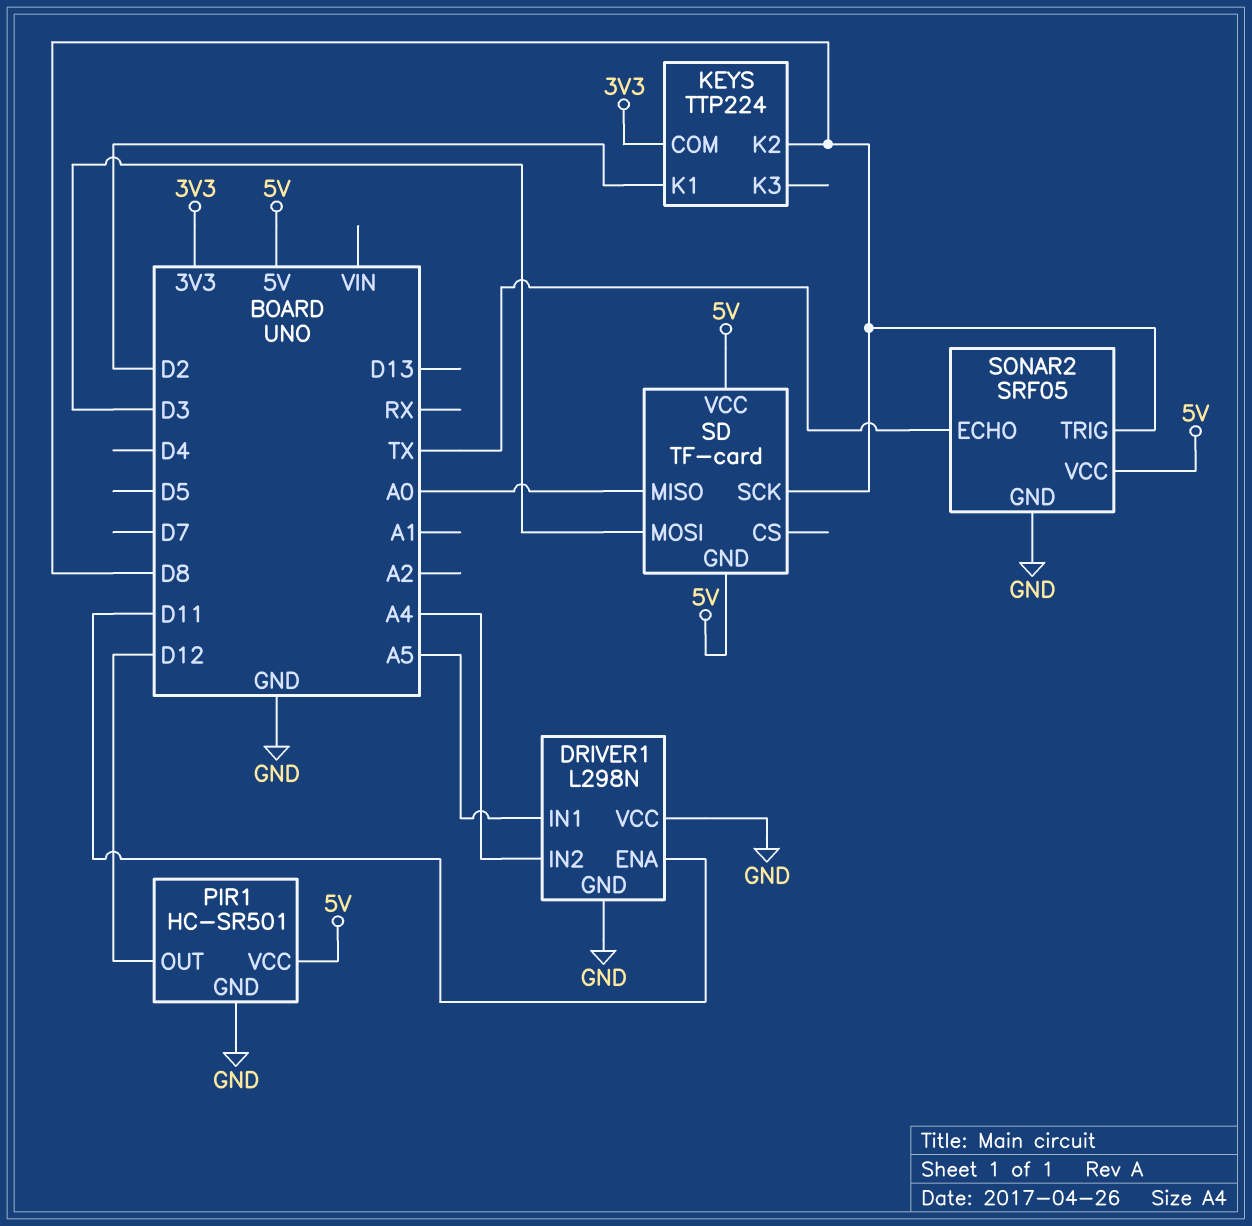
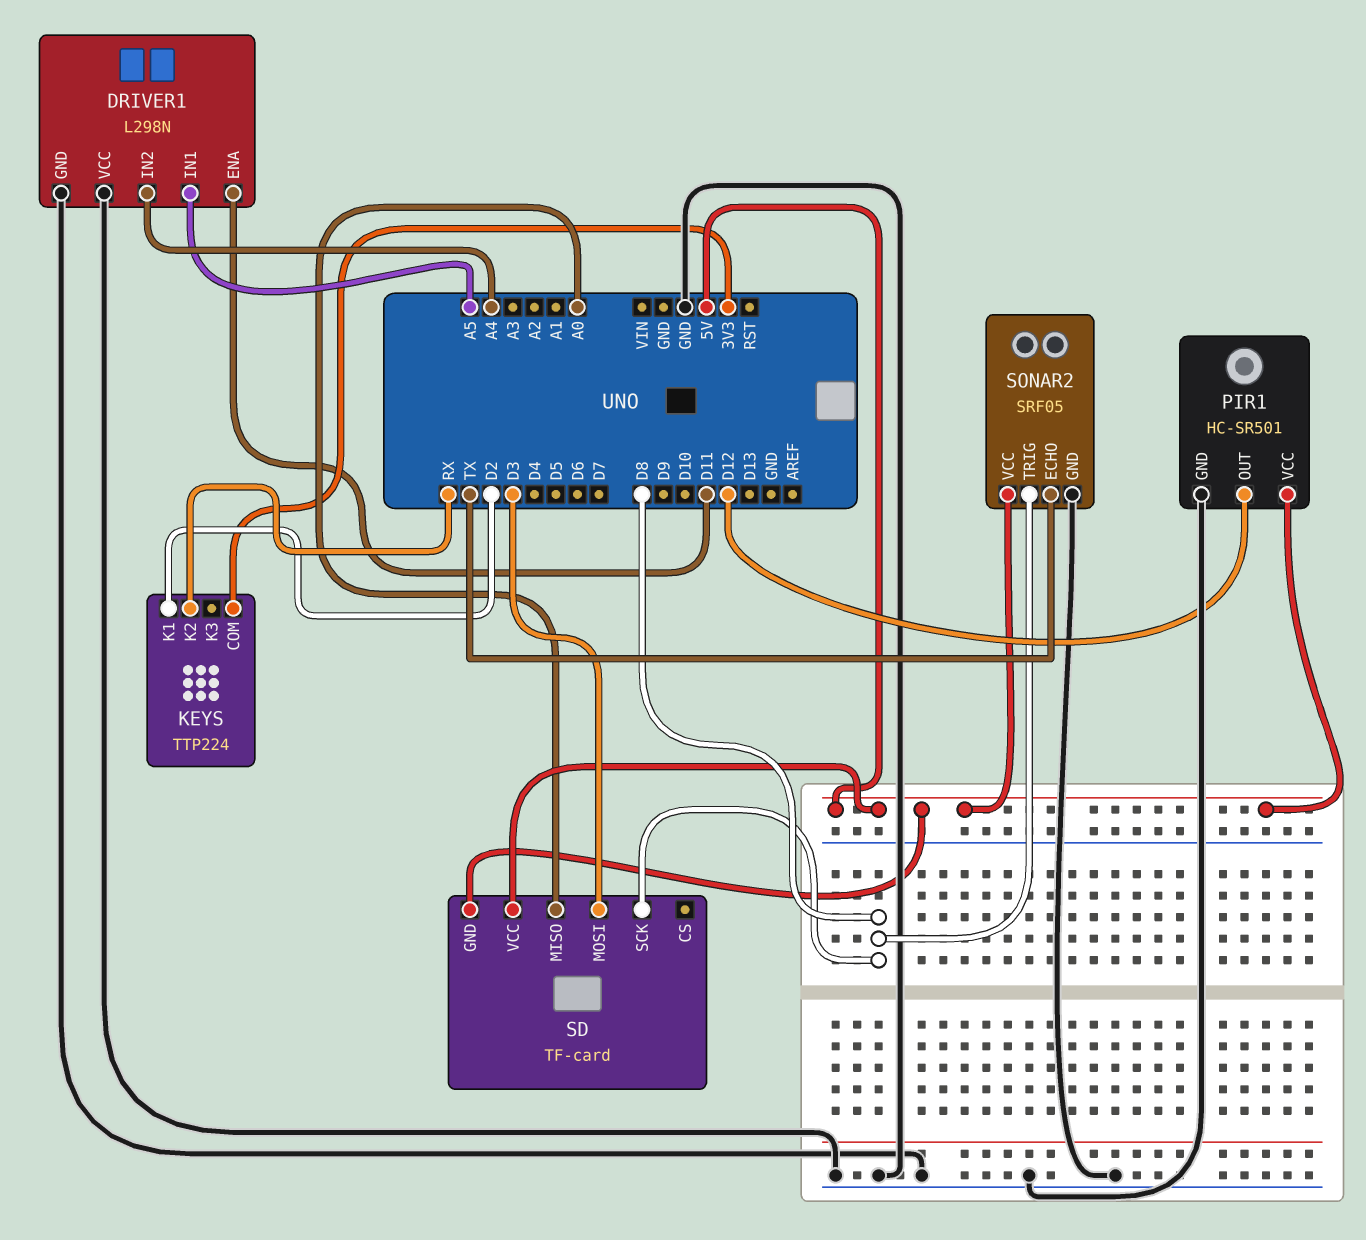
KEYS pin K2: D8 -> RX

